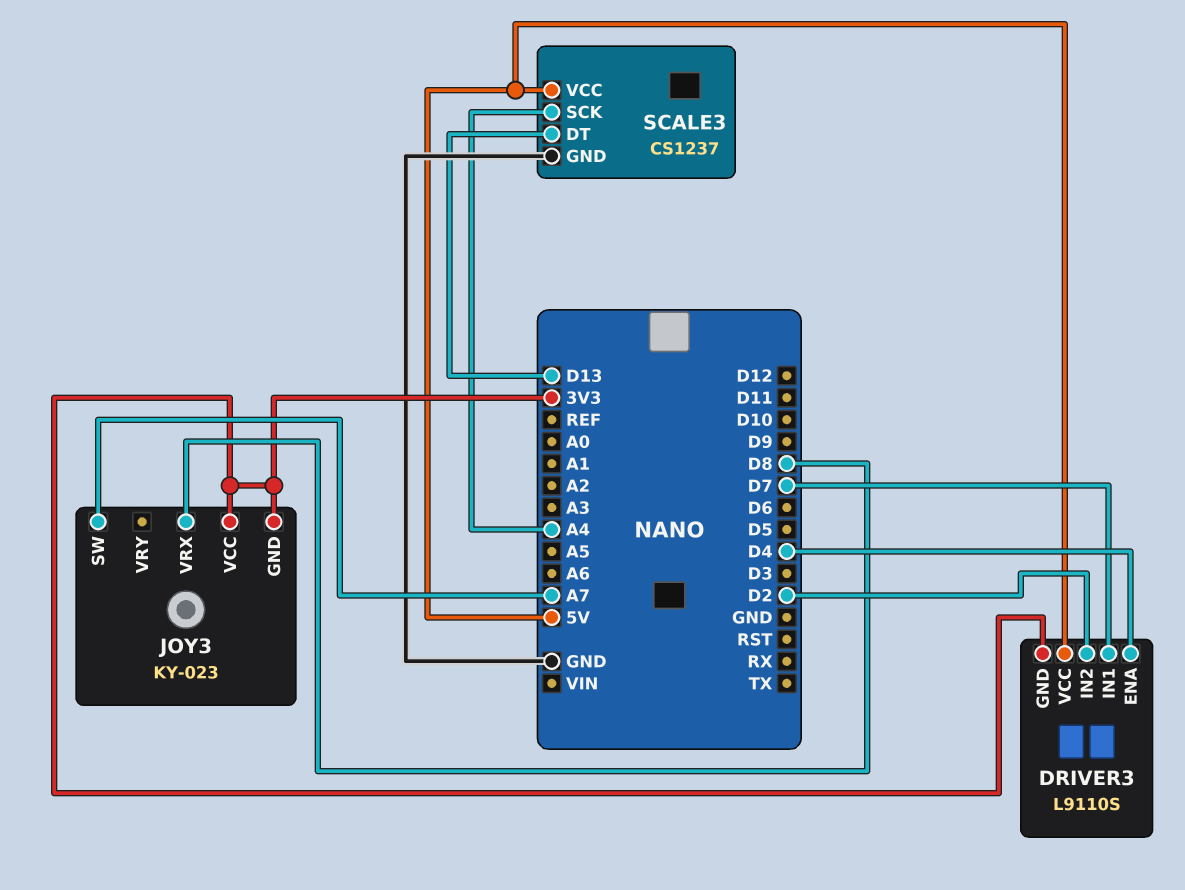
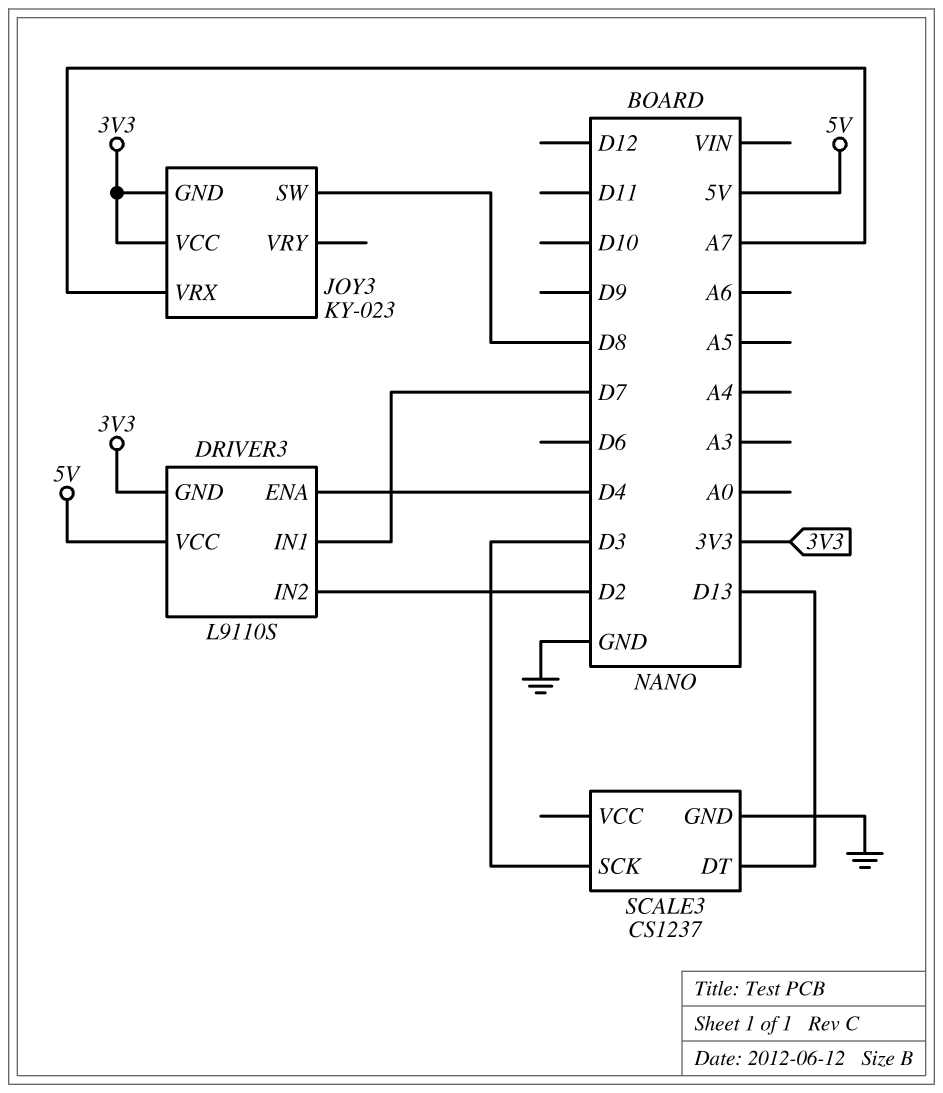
JOY3 pin SW: A7 -> D8
JOY3 pin VRX: D8 -> A7
SCALE3 pin SCK: A4 -> D3
SCALE3 pin VCC: 5V -> none

